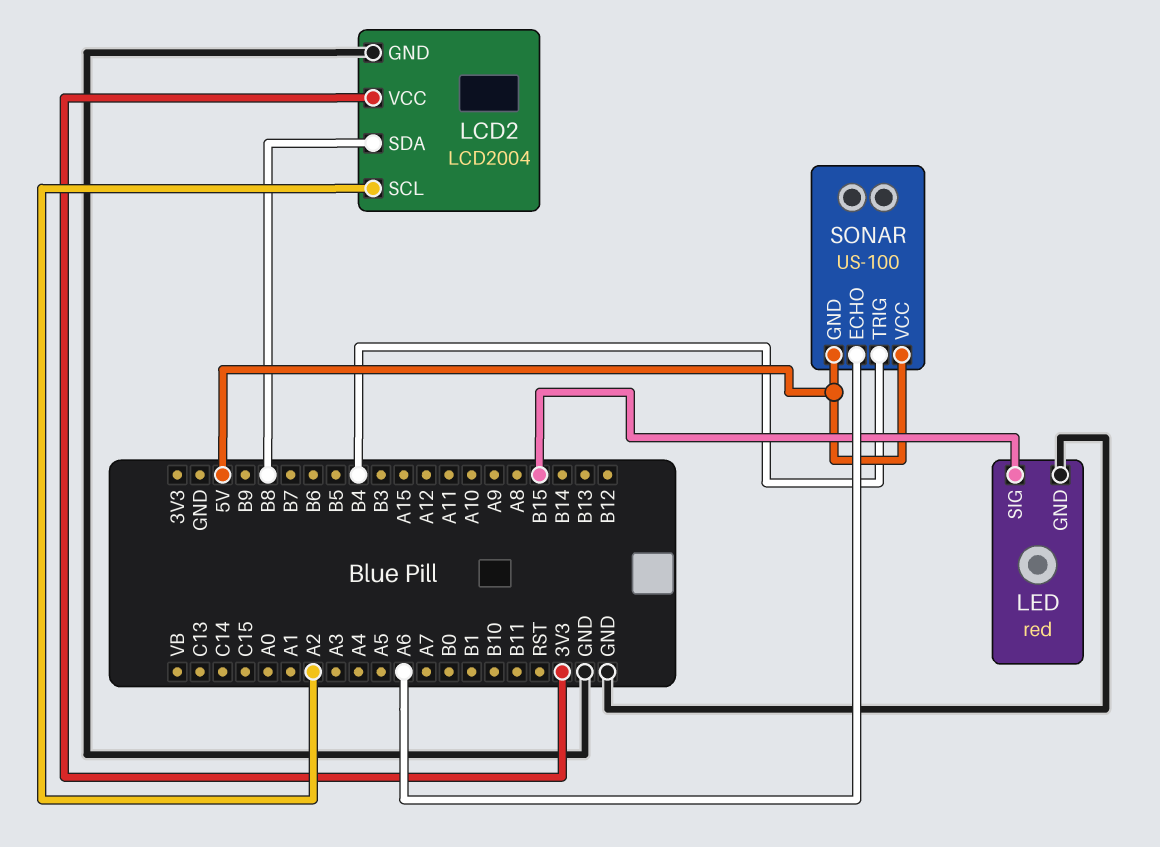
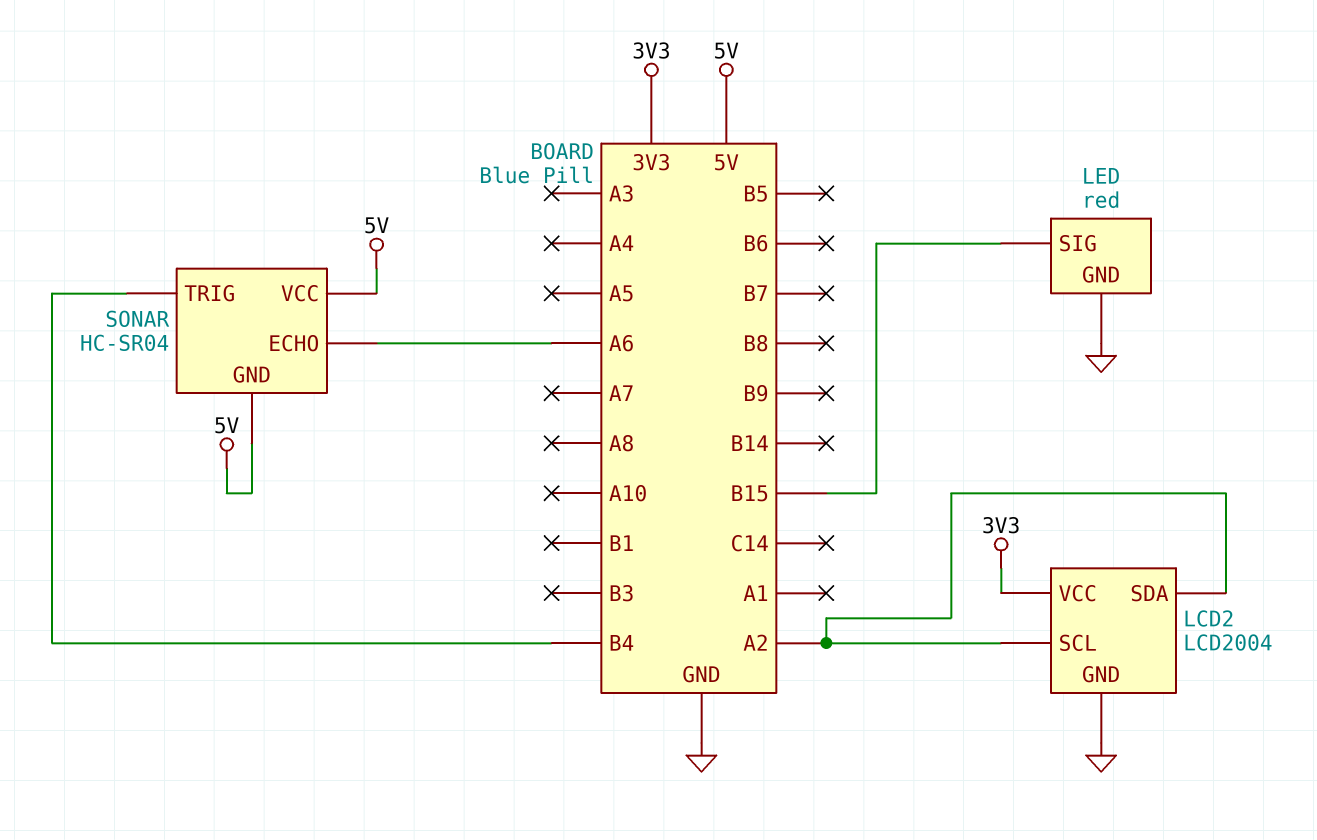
LCD2 pin SDA: B8 -> A2
SONAR: US-100 -> HC-SR04

